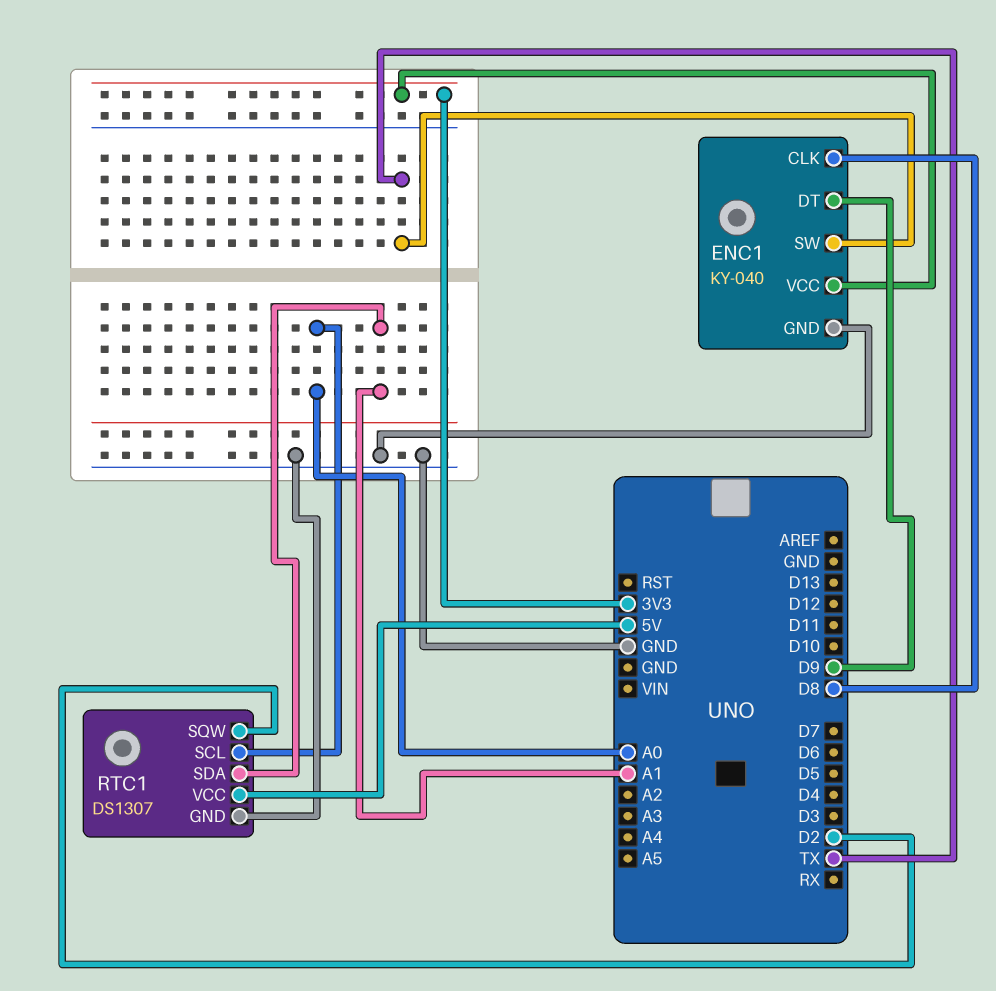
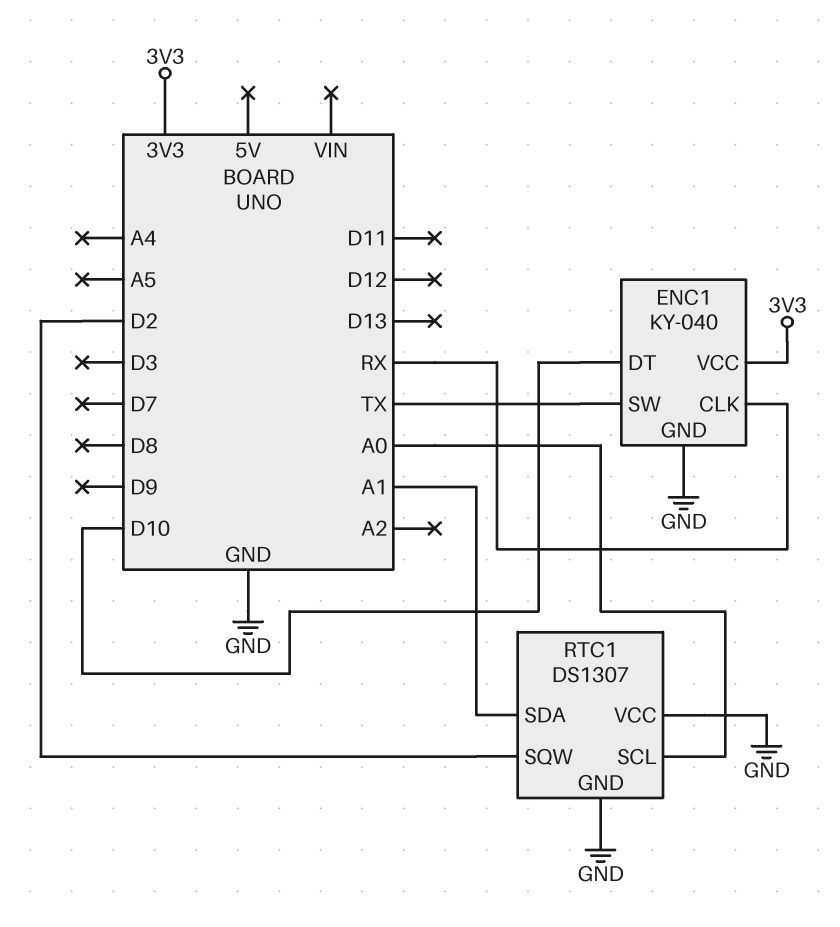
ENC1 pin CLK: D8 -> RX
ENC1 pin DT: D9 -> D10
RTC1 pin VCC: 5V -> GND

